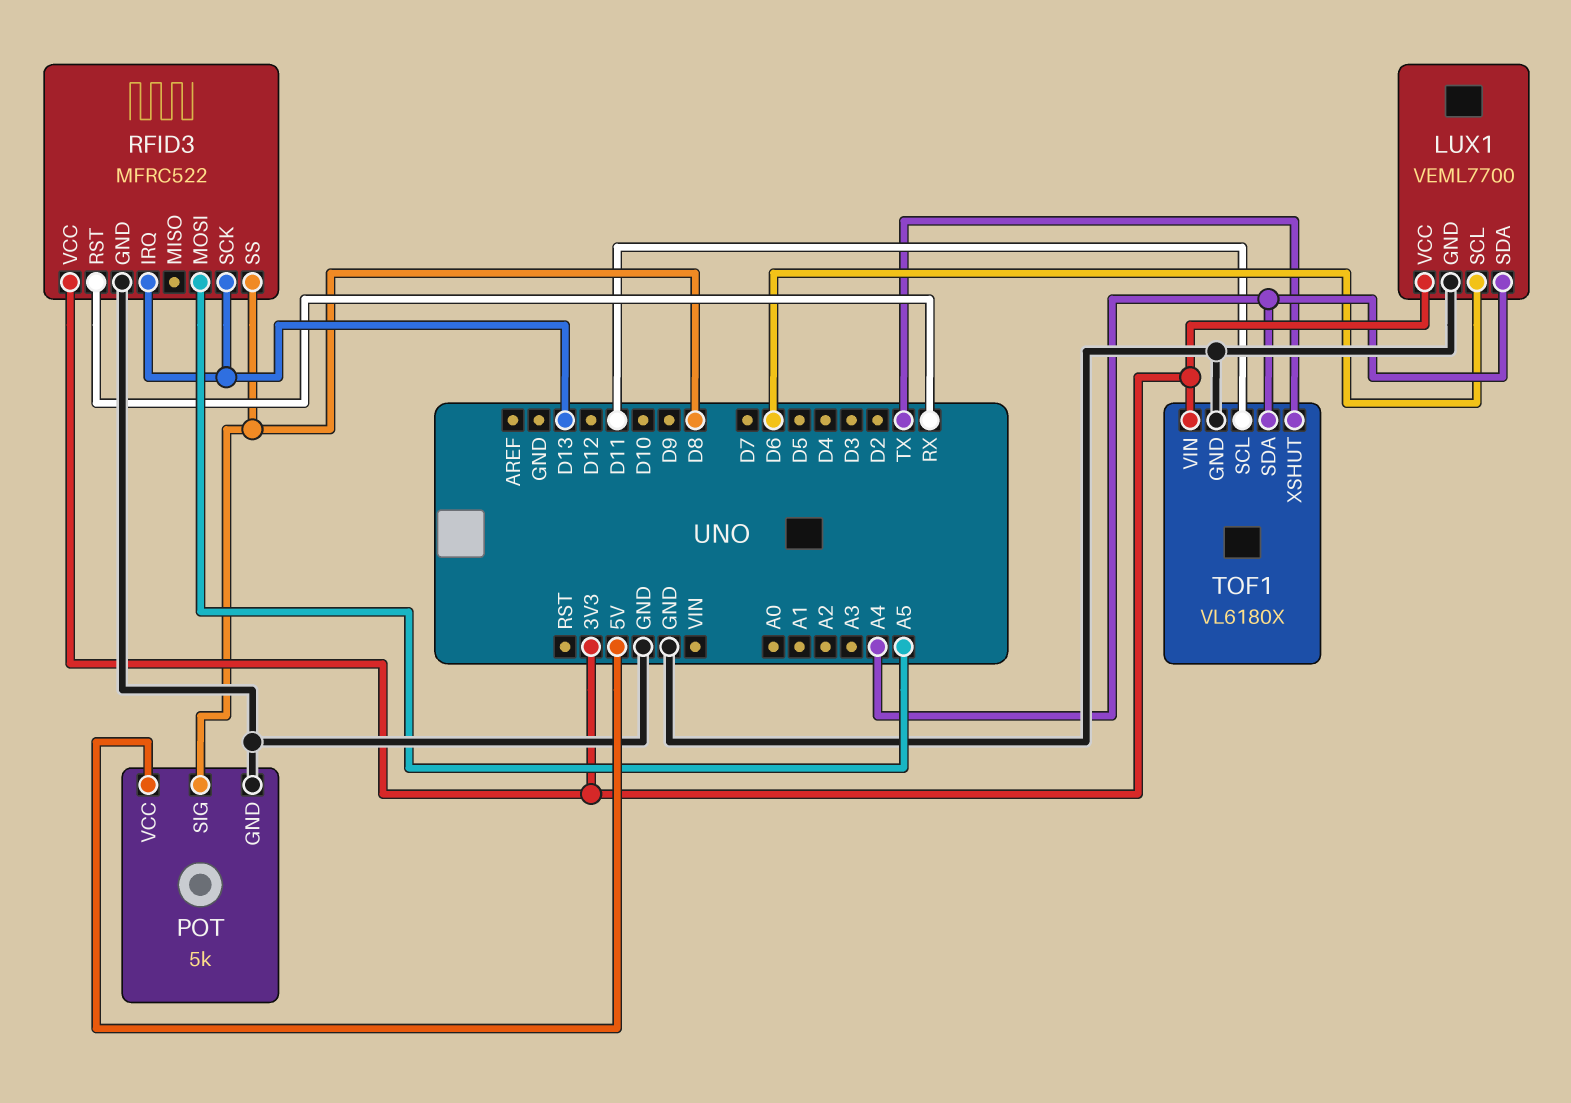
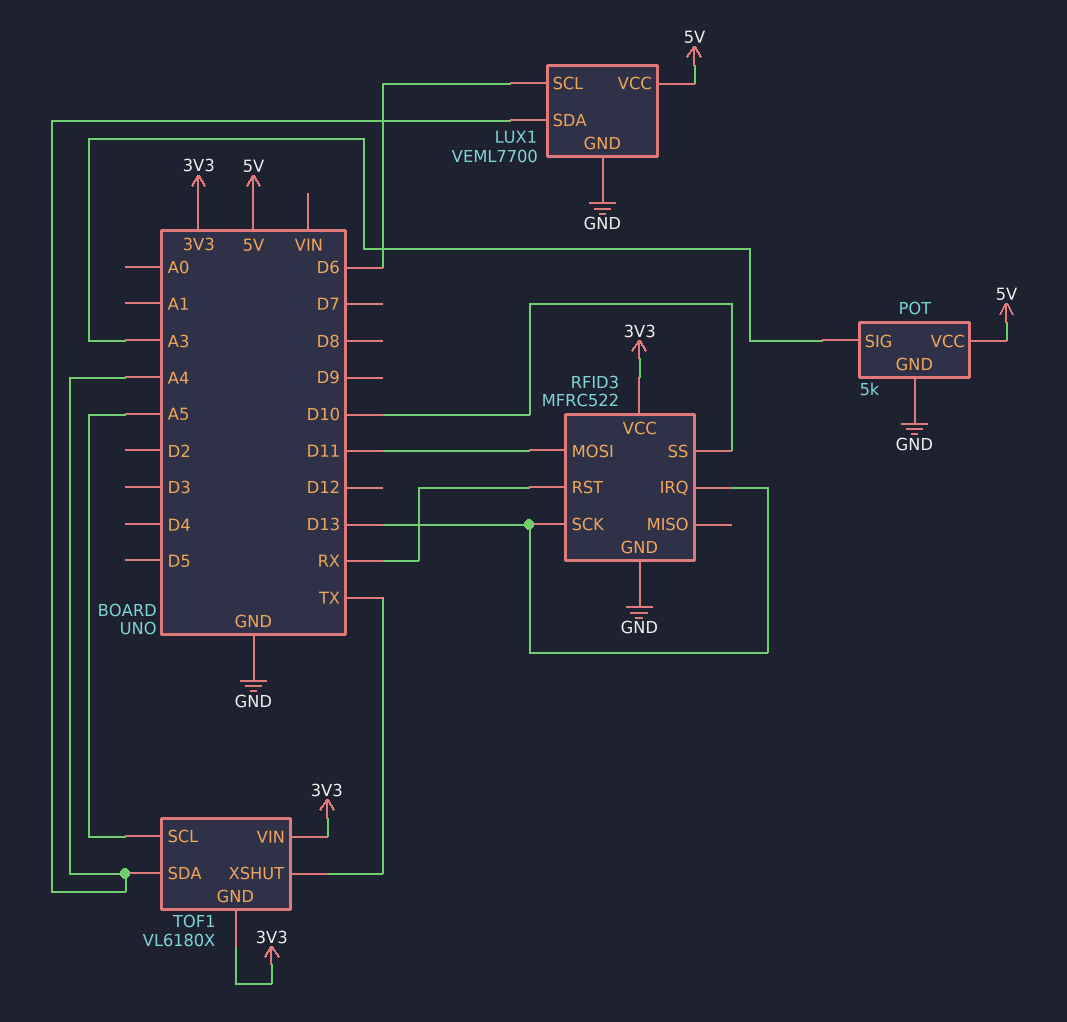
LUX1 pin VCC: 3V3 -> 5V
POT pin SIG: D8 -> A3
RFID3 pin MOSI: A5 -> D11
RFID3 pin SS: D8 -> D10
TOF1 pin GND: GND -> 3V3
TOF1 pin SCL: D11 -> A5

